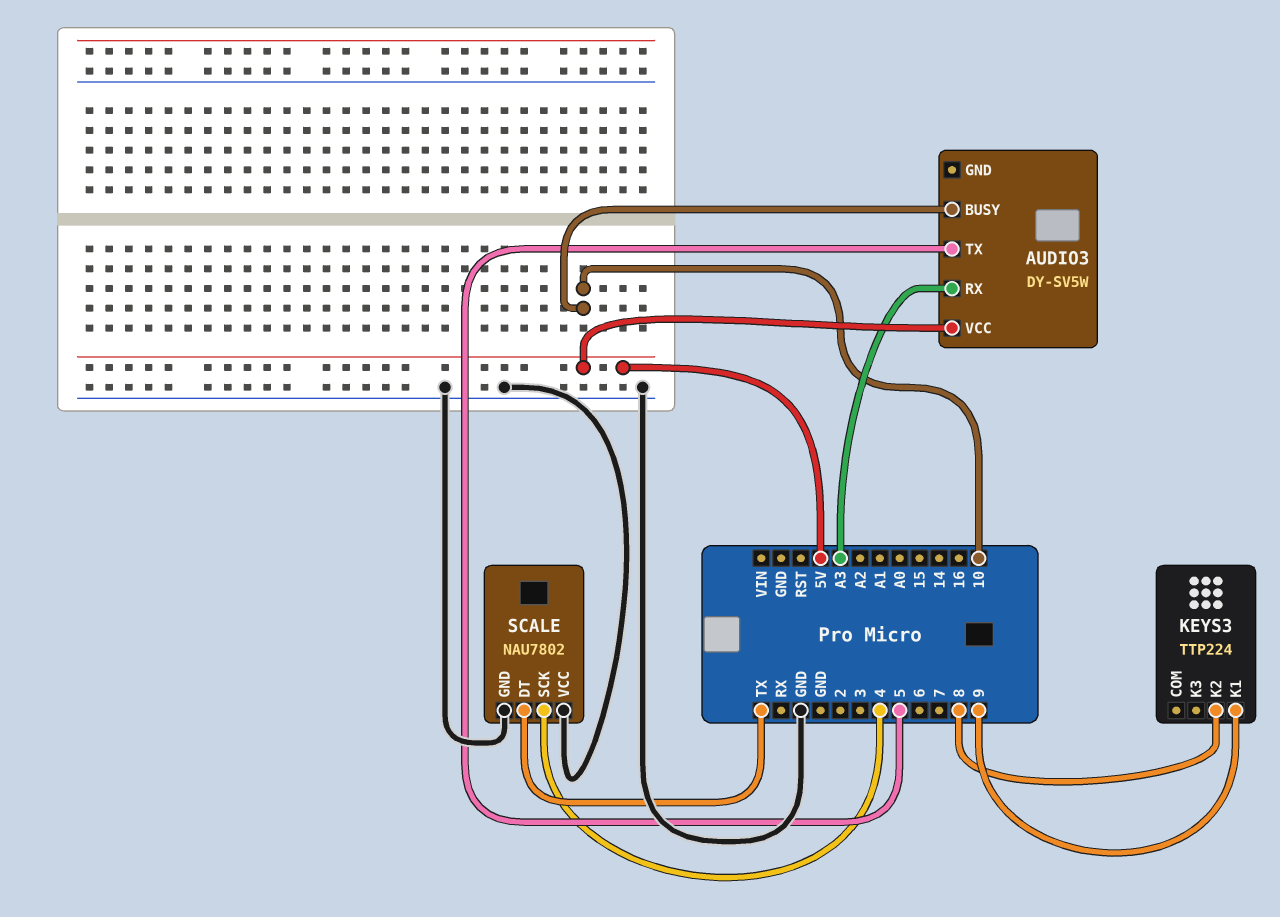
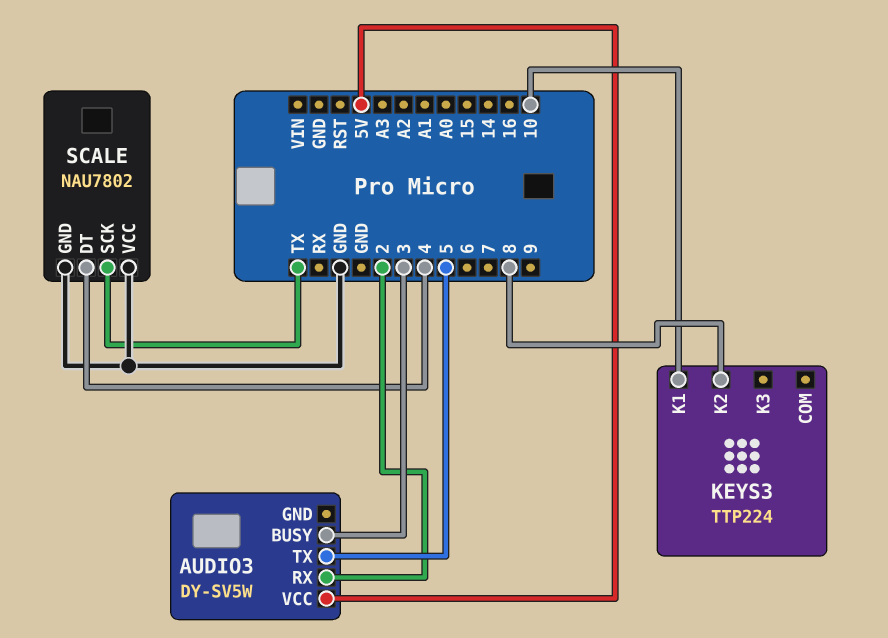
AUDIO3 pin BUSY: 10 -> 3
AUDIO3 pin RX: A3 -> 2
KEYS3 pin K1: 9 -> 10
SCALE pin DT: TX -> 4
SCALE pin SCK: 4 -> TX

